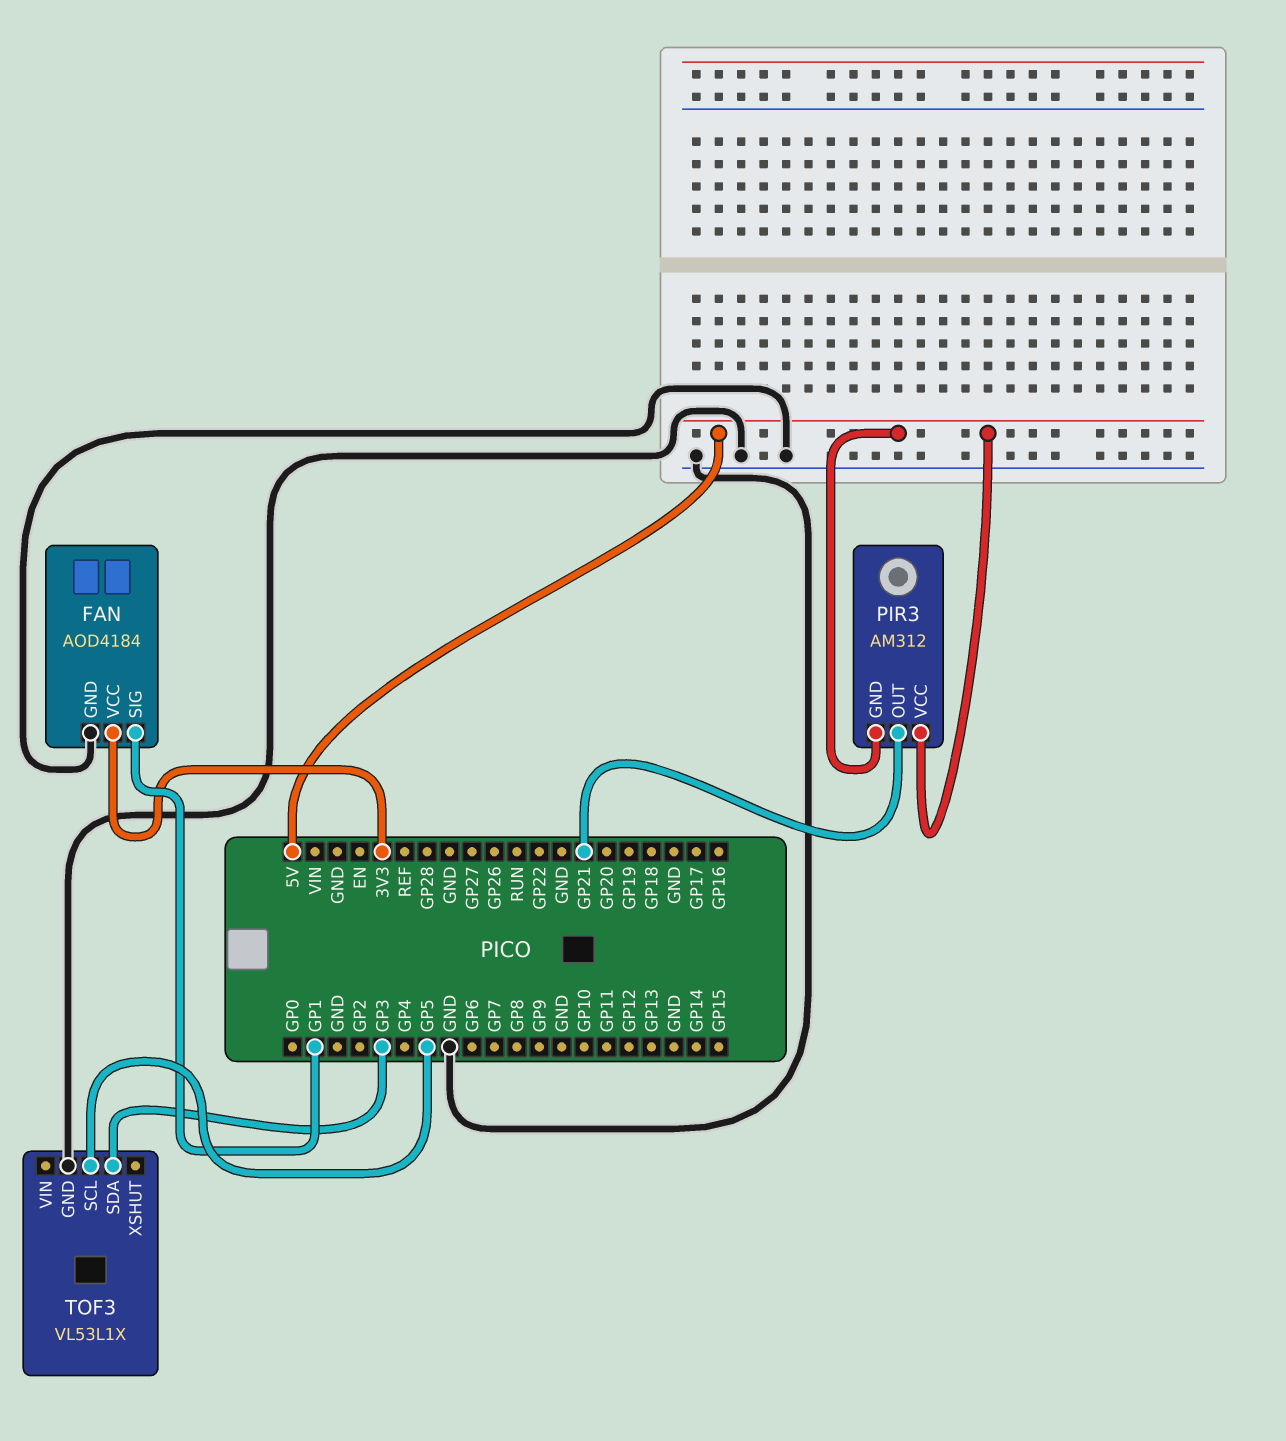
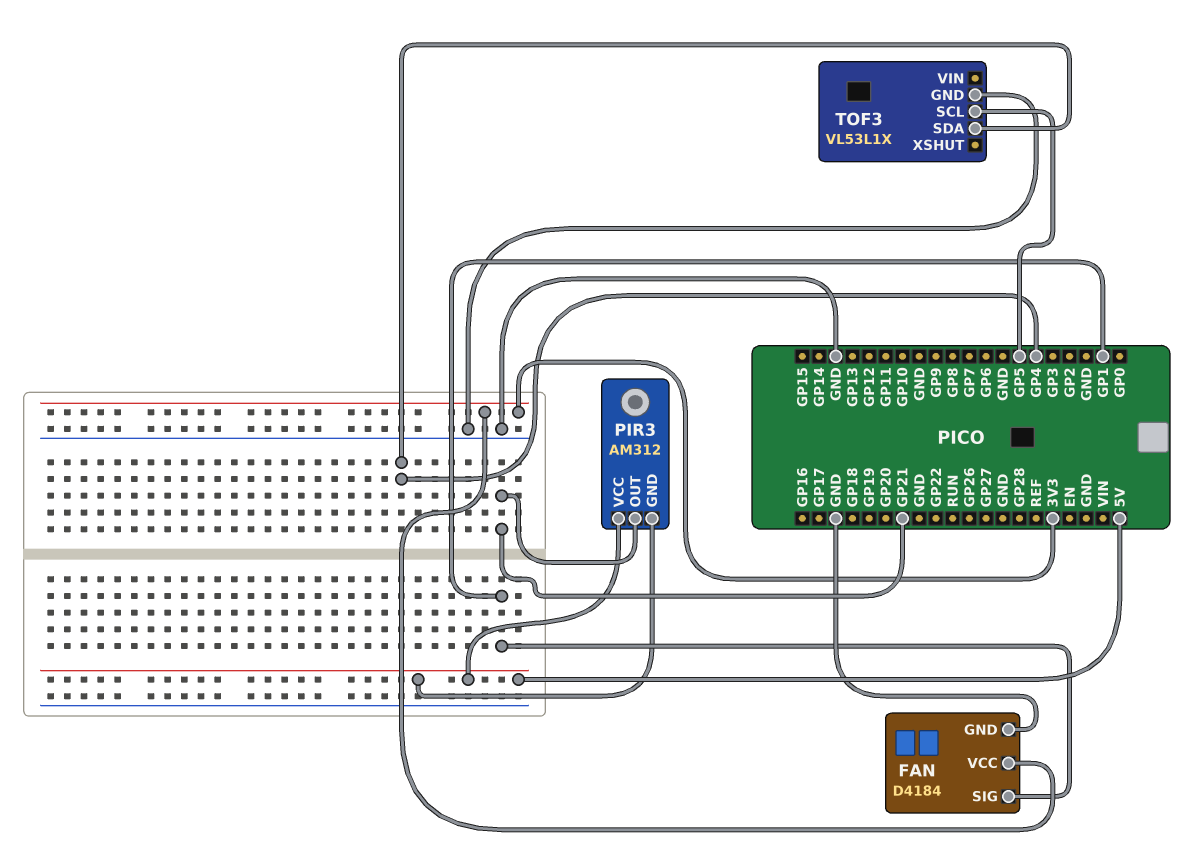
FAN: AOD4184 -> D4184
TOF3 pin SDA: GP3 -> GP4

